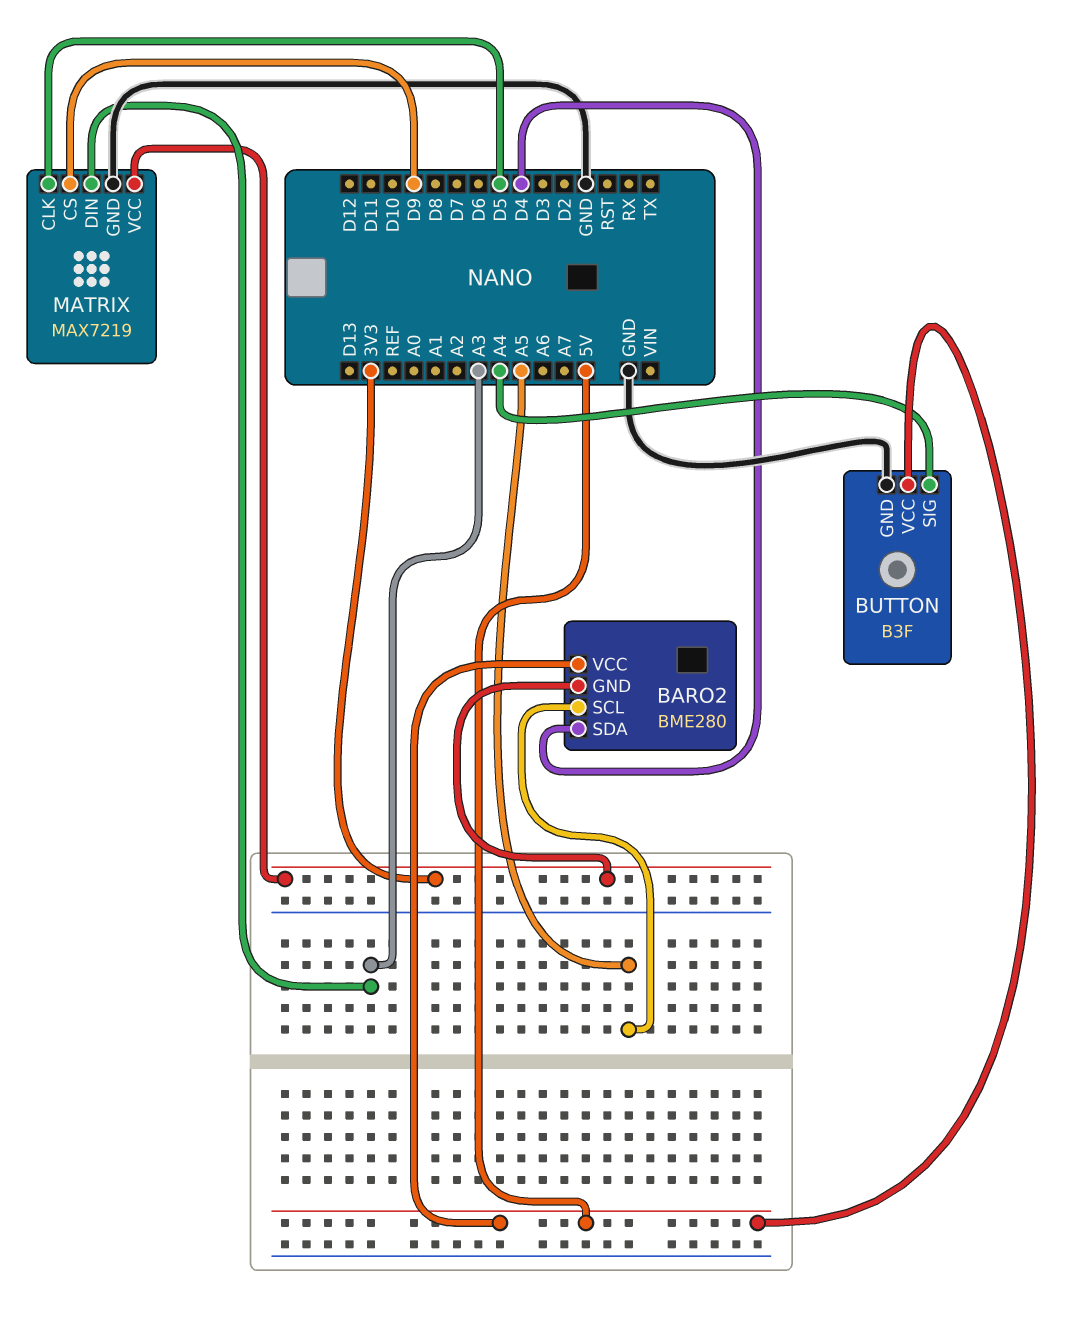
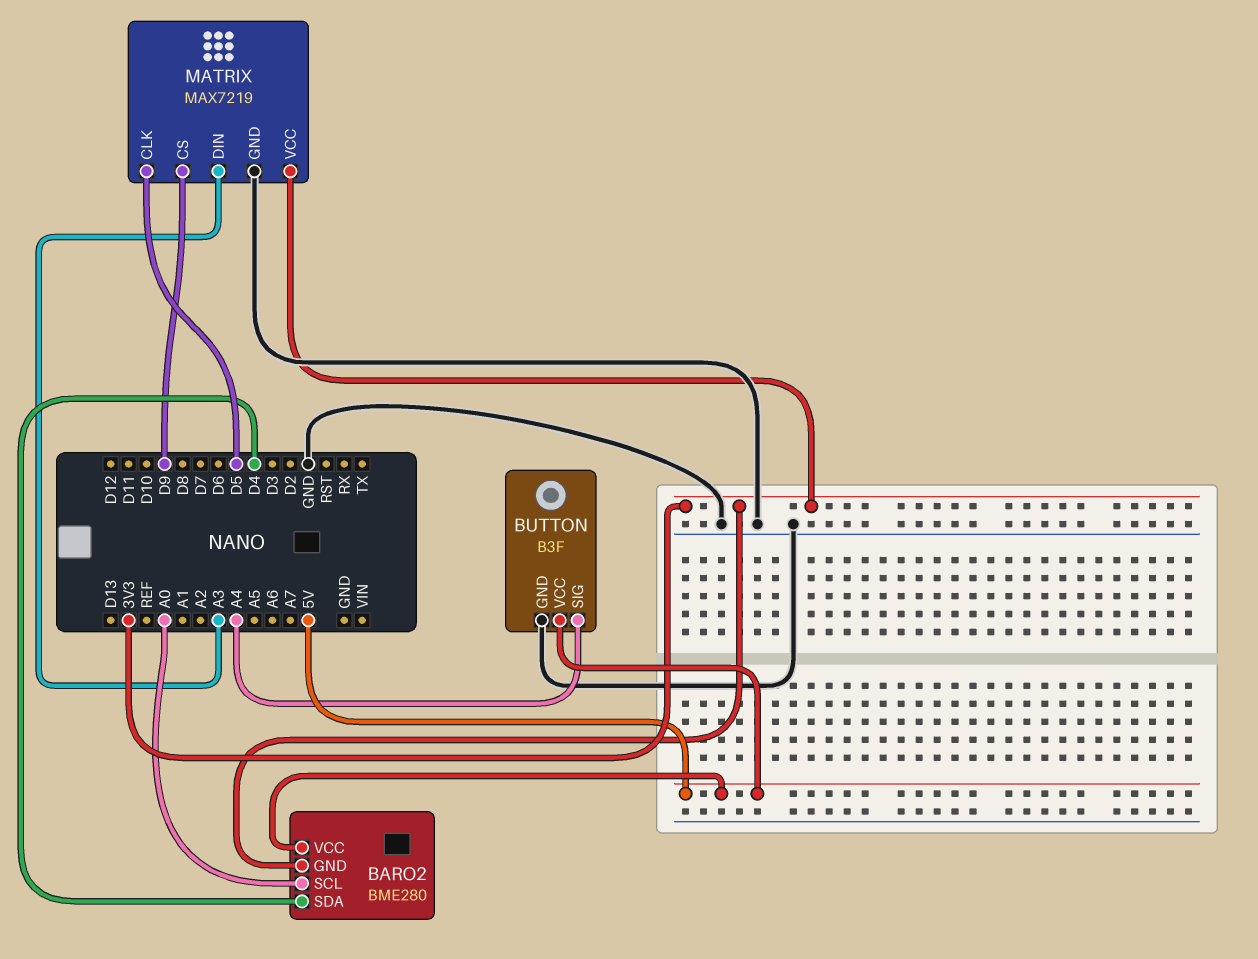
BARO2 pin SCL: A5 -> A0

